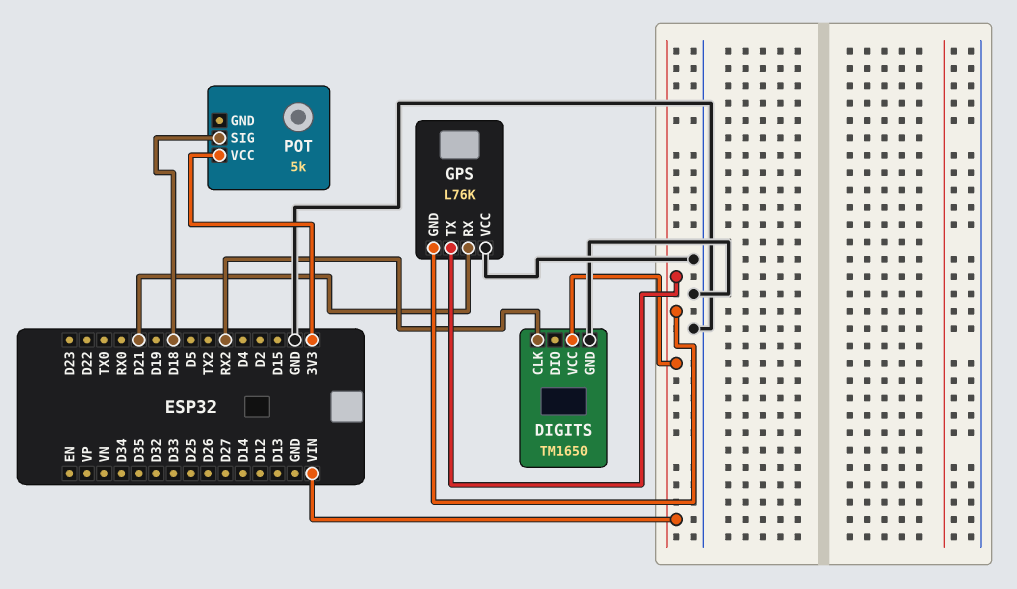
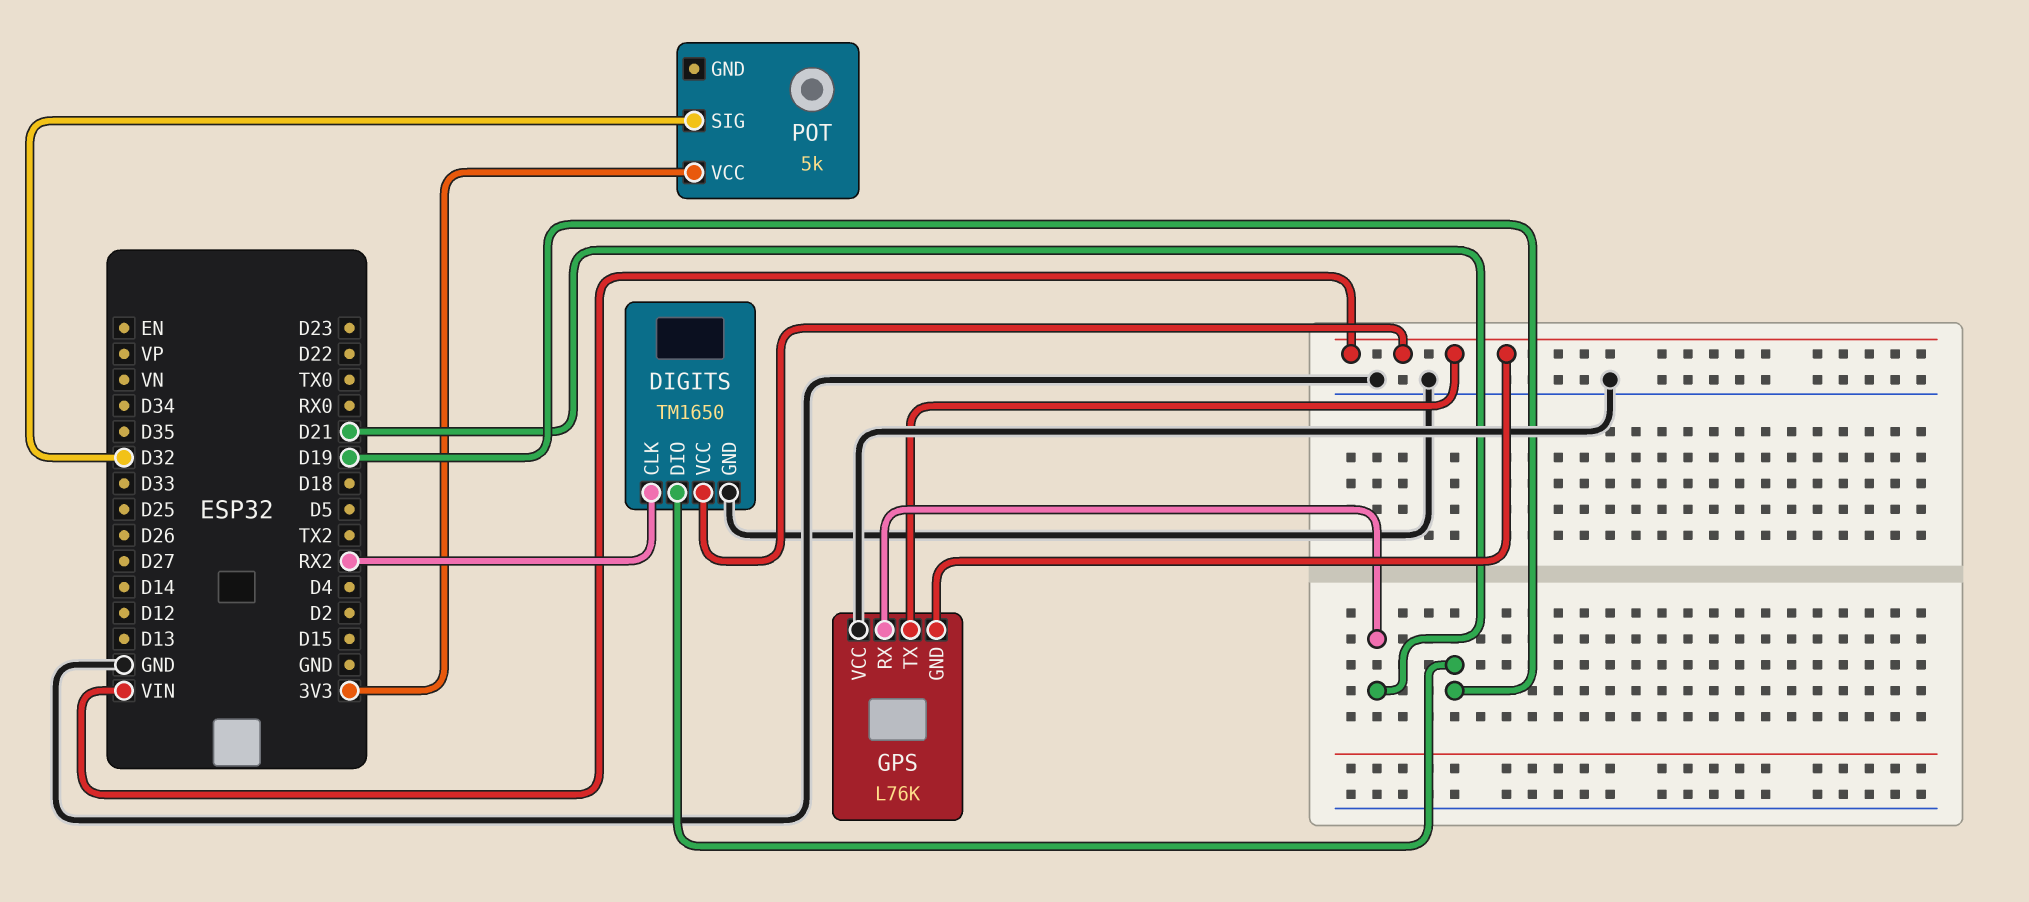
DIGITS pin DIO: none -> D19
POT pin SIG: D18 -> D32

